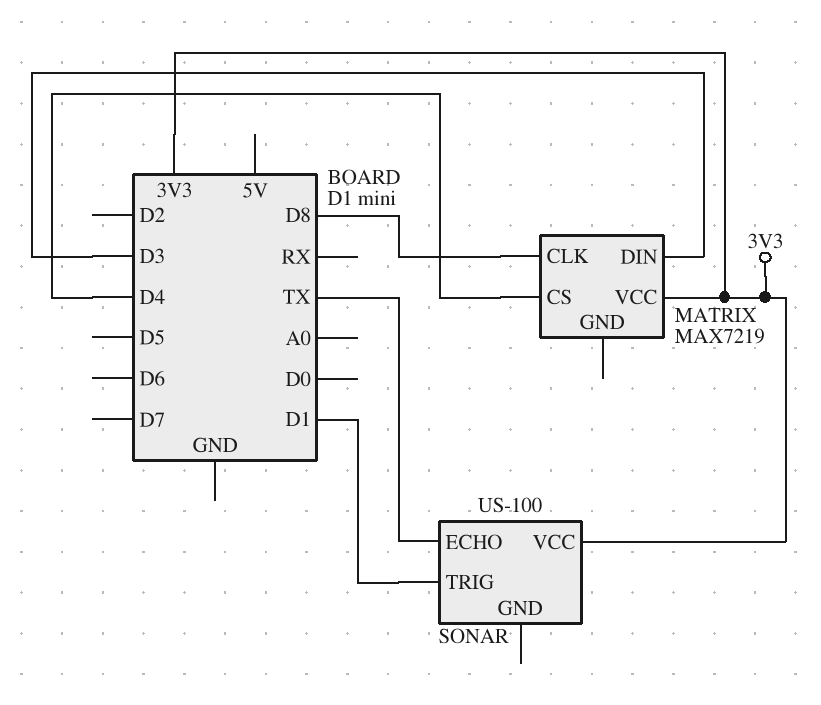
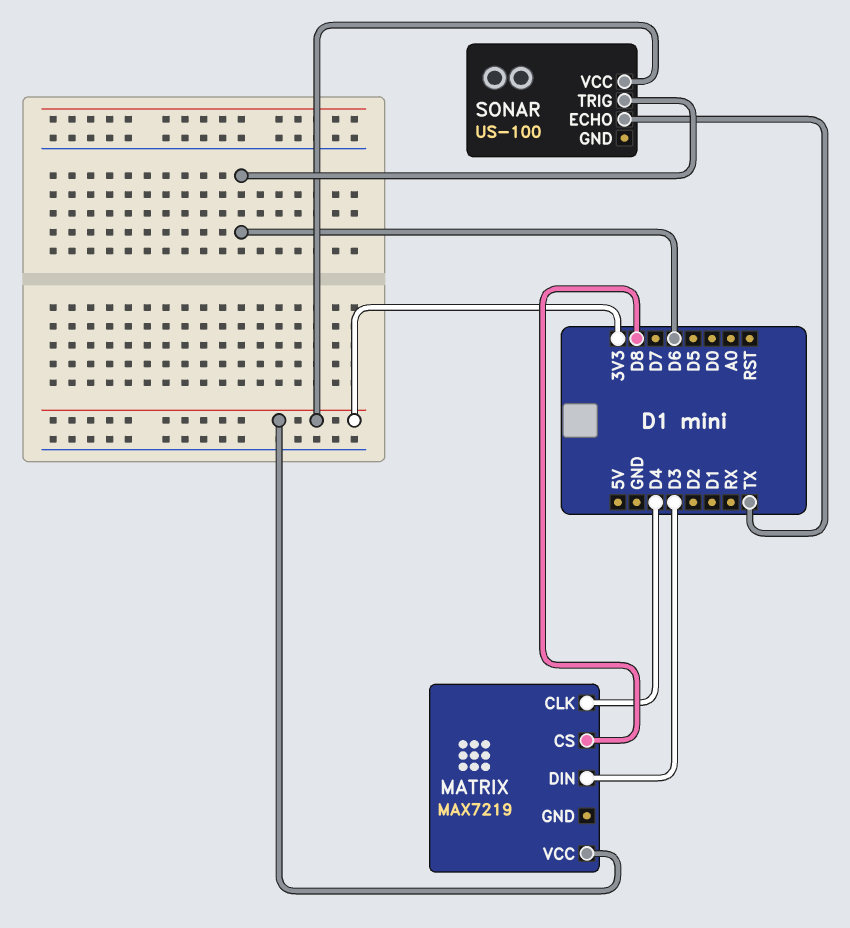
MATRIX pin CLK: D8 -> D4
MATRIX pin CS: D4 -> D8
SONAR pin TRIG: D1 -> D6

